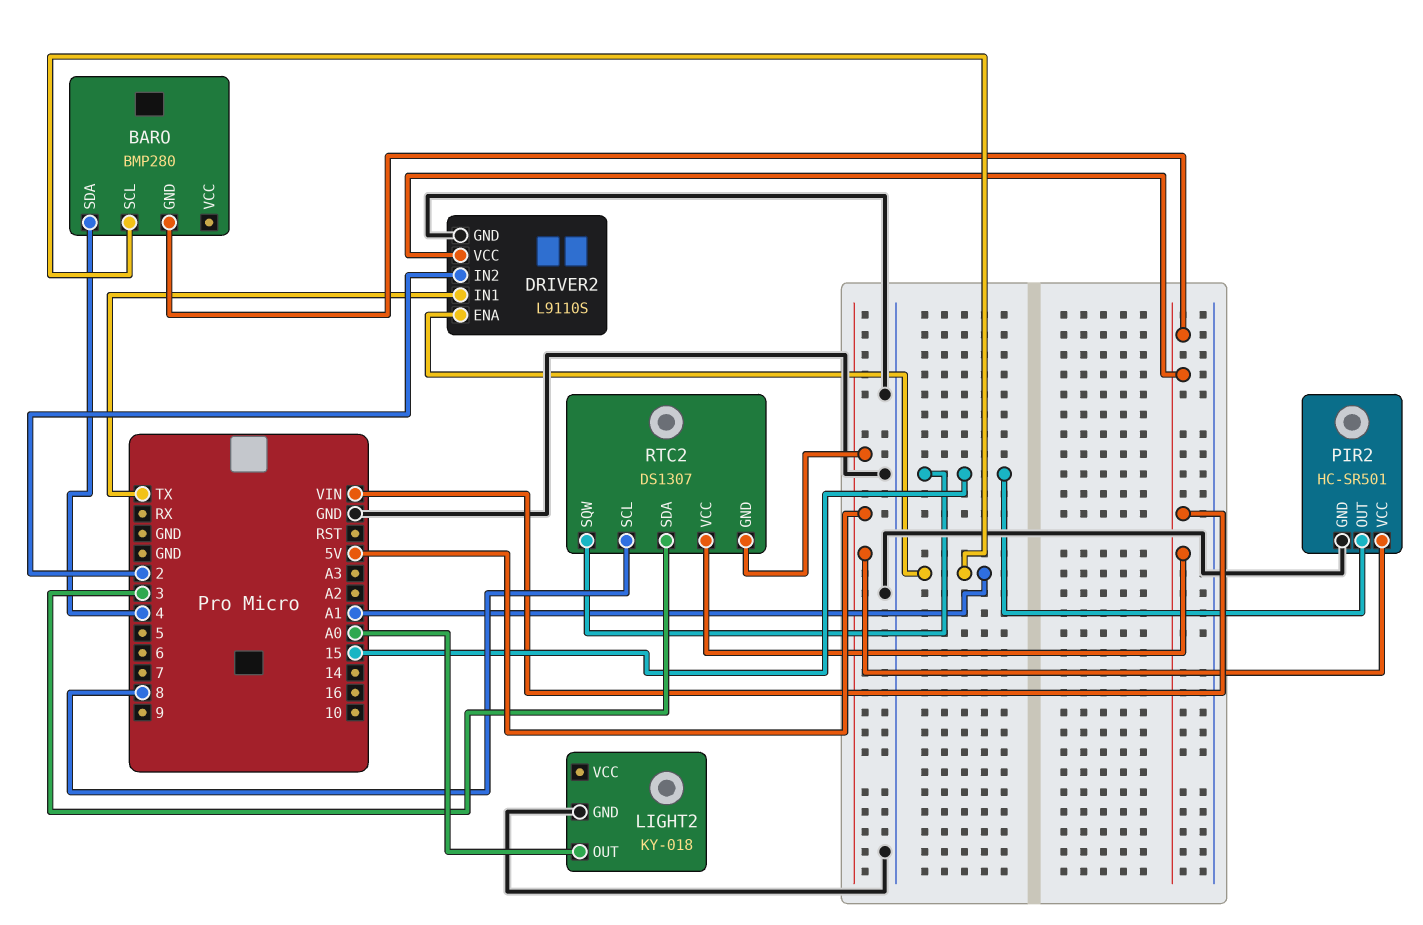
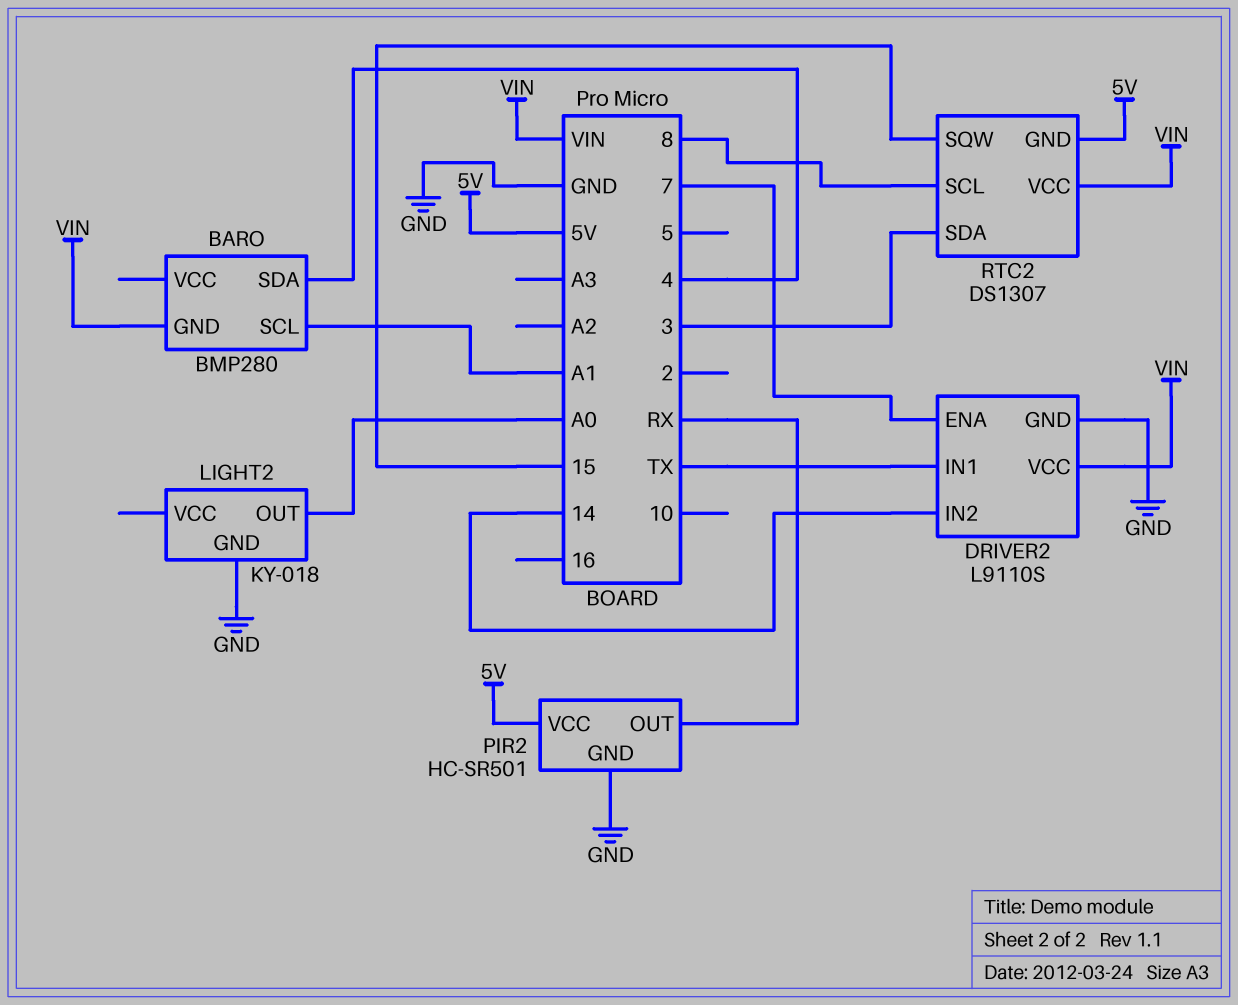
DRIVER2 pin ENA: A1 -> 7
DRIVER2 pin IN2: 2 -> 14
PIR2 pin OUT: 15 -> RX

